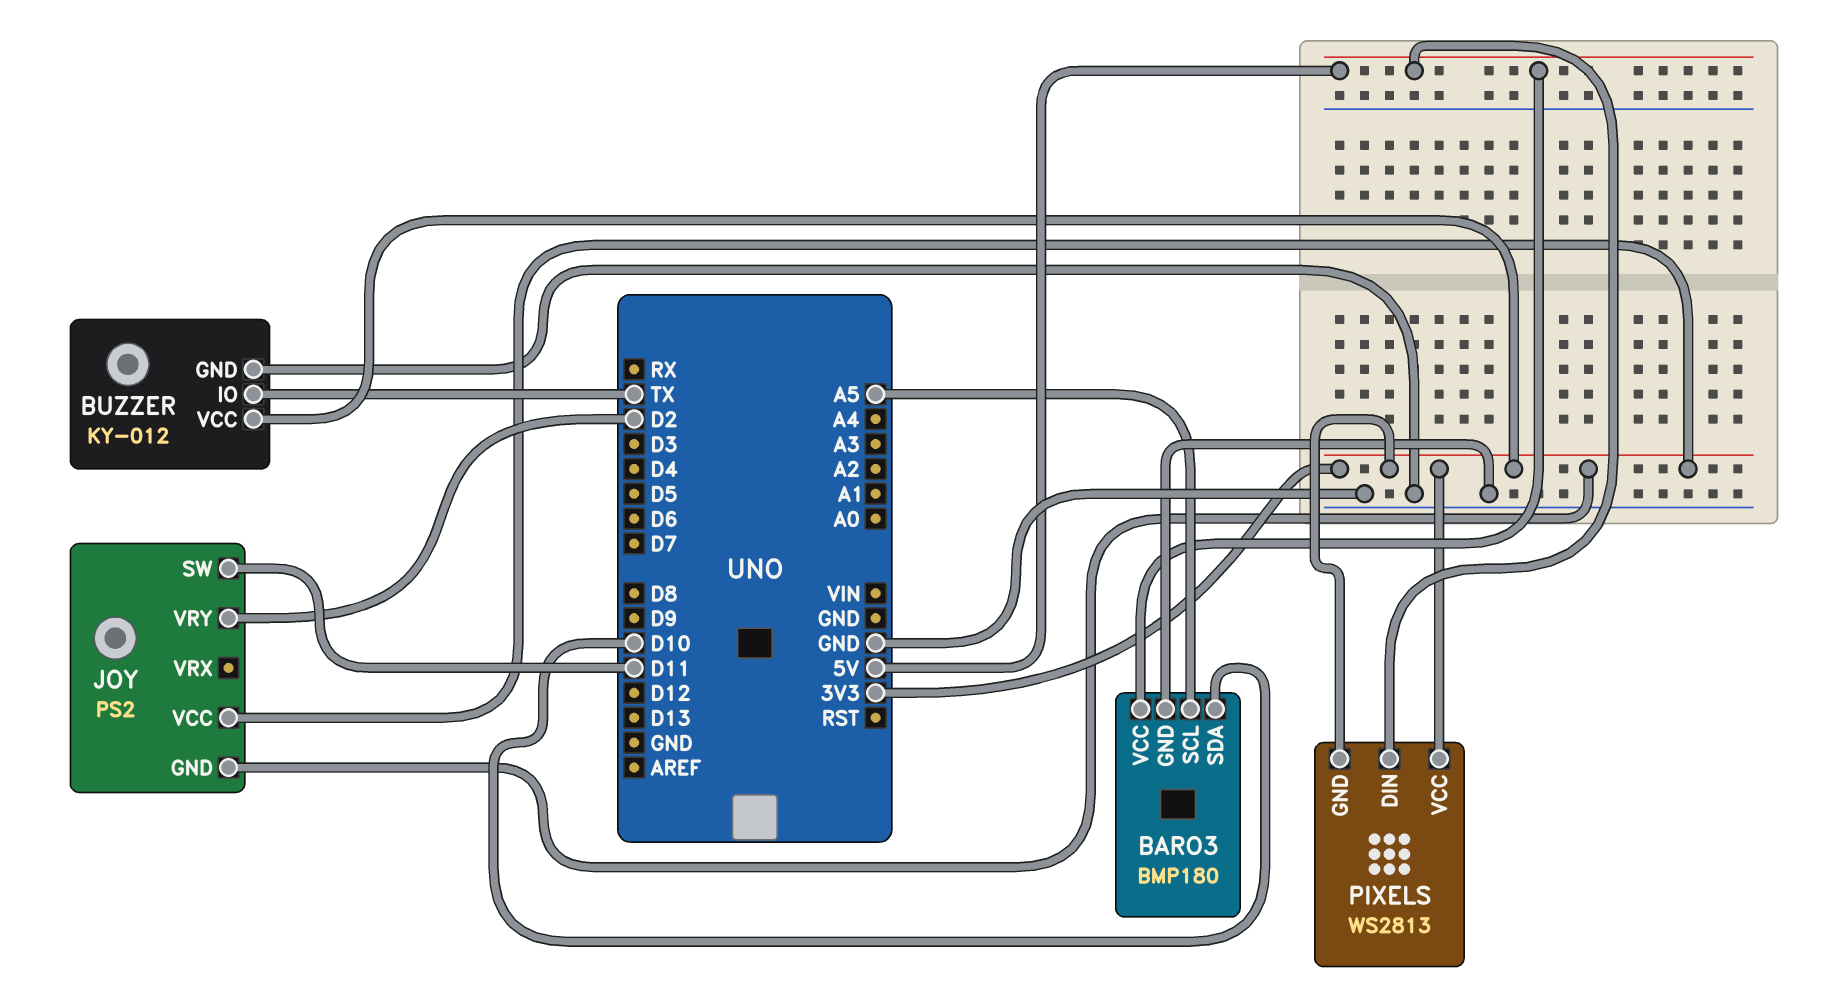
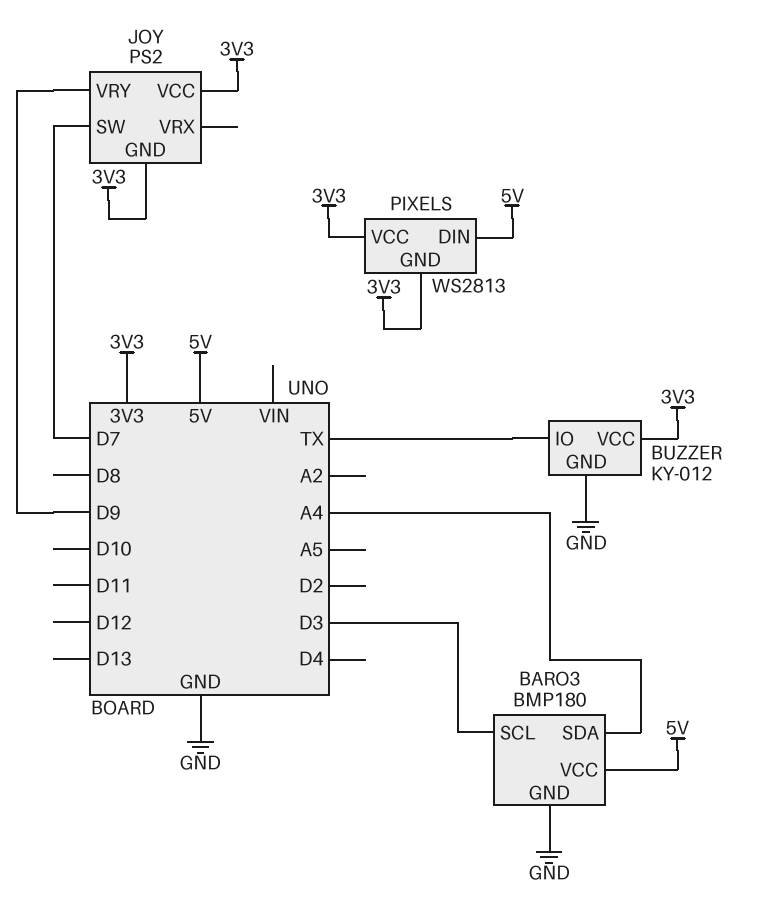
BARO3 pin SCL: A5 -> D3
BARO3 pin SDA: D10 -> A4
JOY pin SW: D11 -> D7
JOY pin VRY: D2 -> D9

